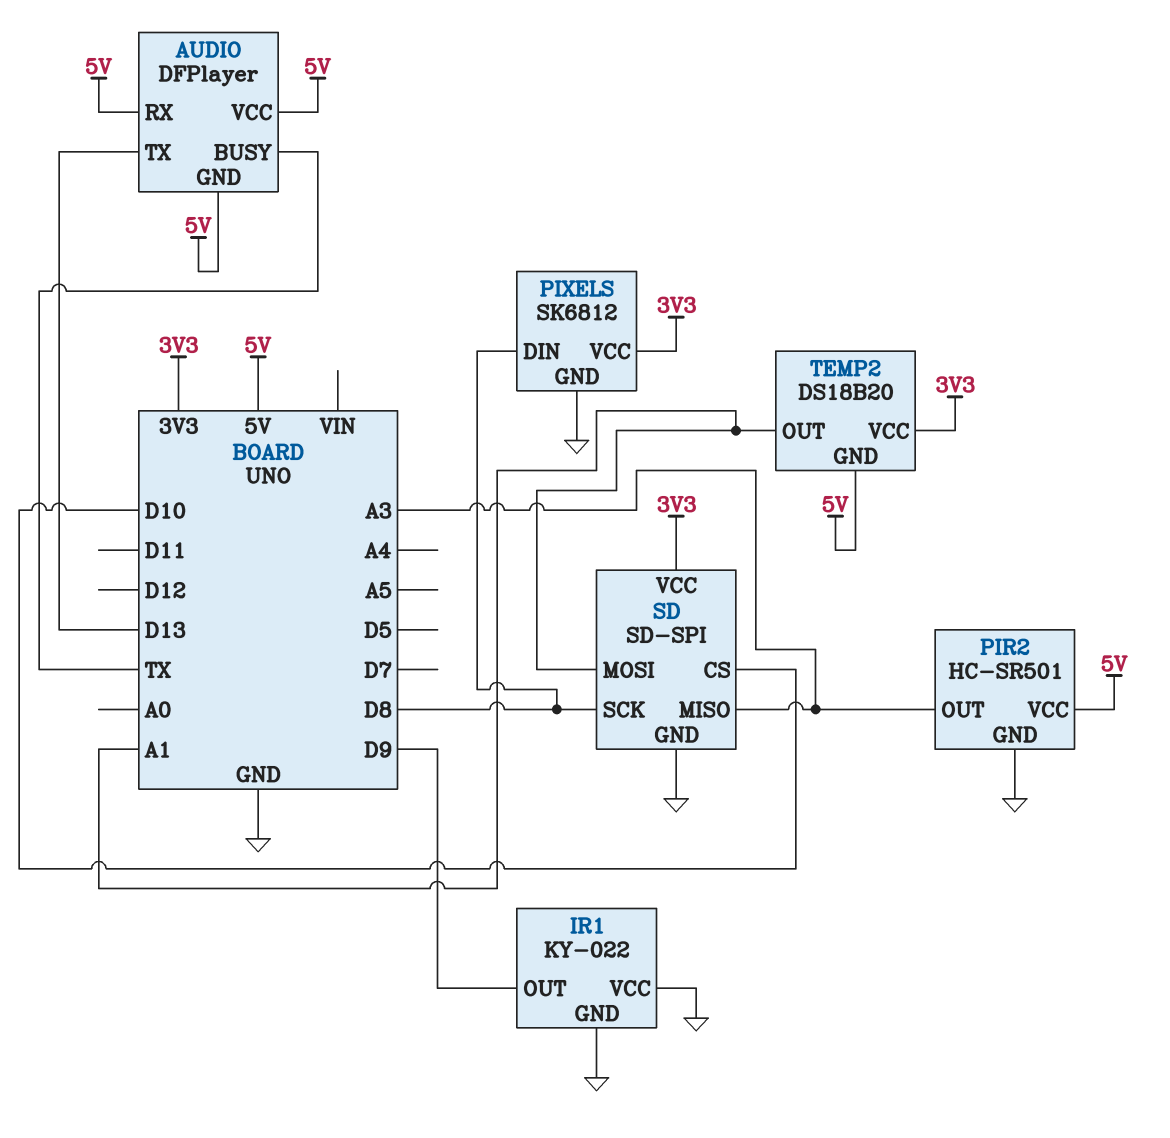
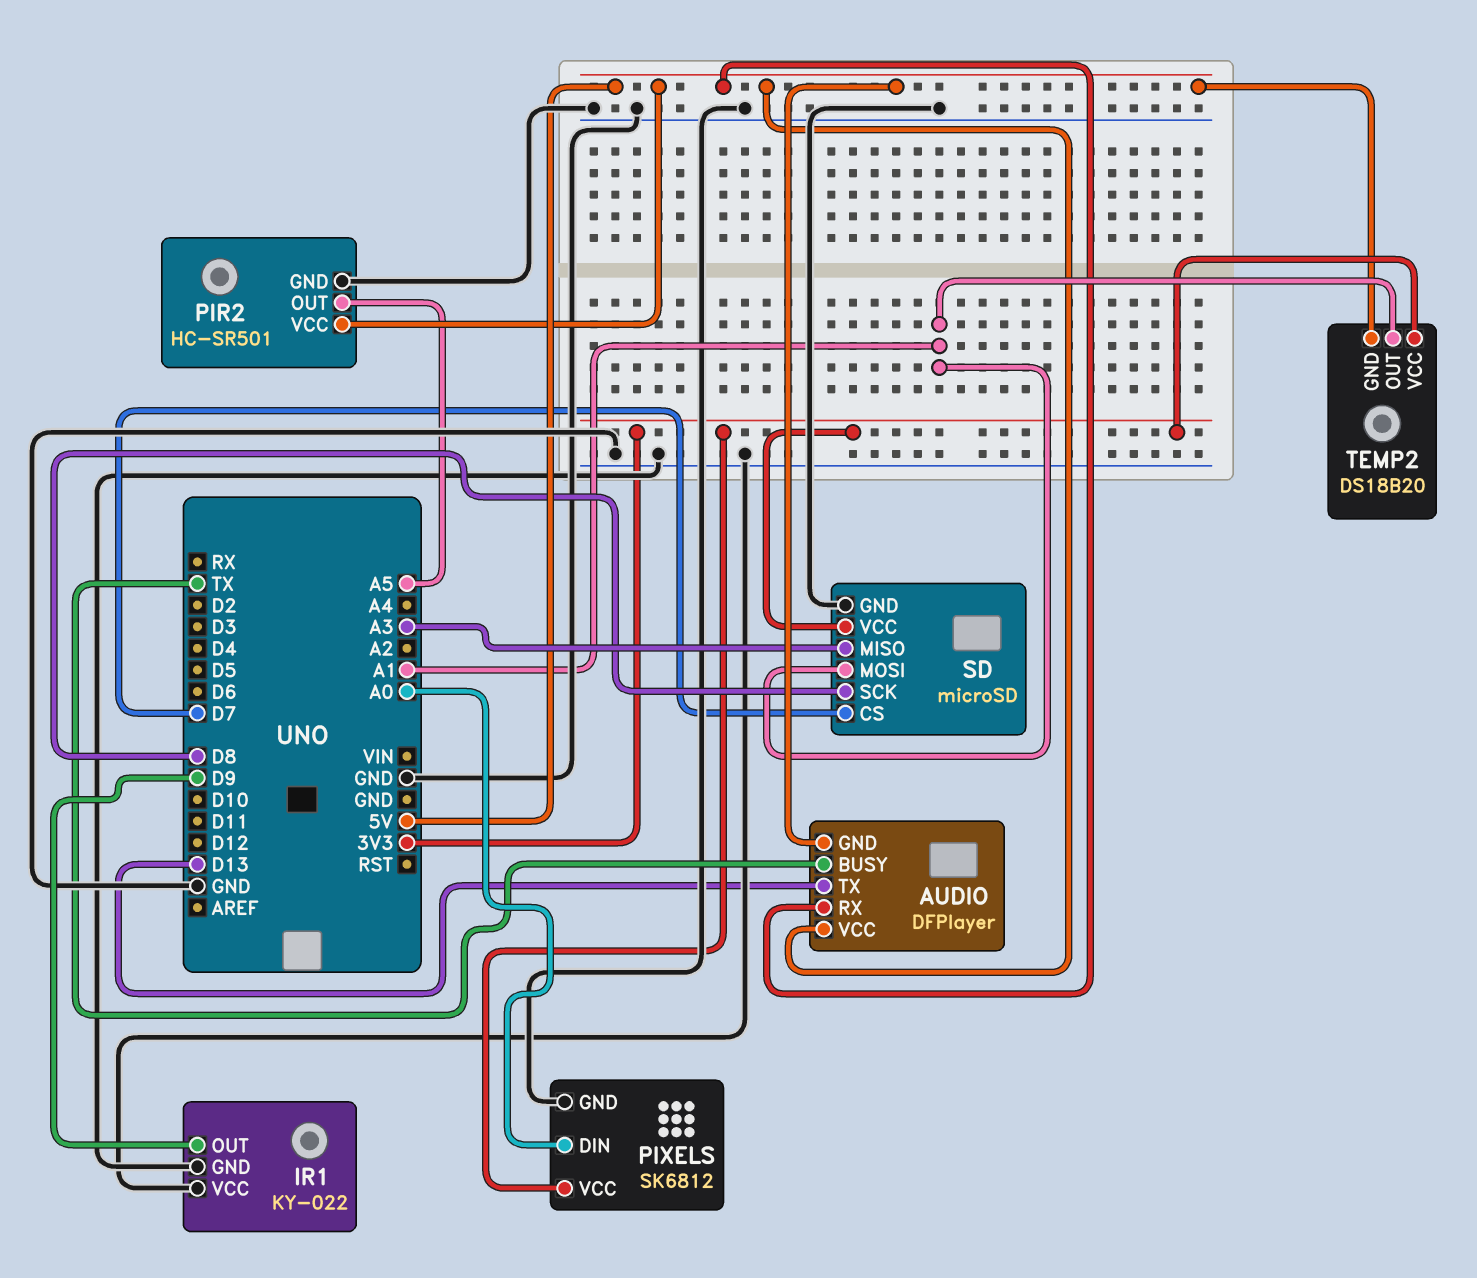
PIR2 pin OUT: A3 -> A5
PIXELS pin DIN: D8 -> A0
SD: SD-SPI -> microSD
SD pin CS: D10 -> D7

